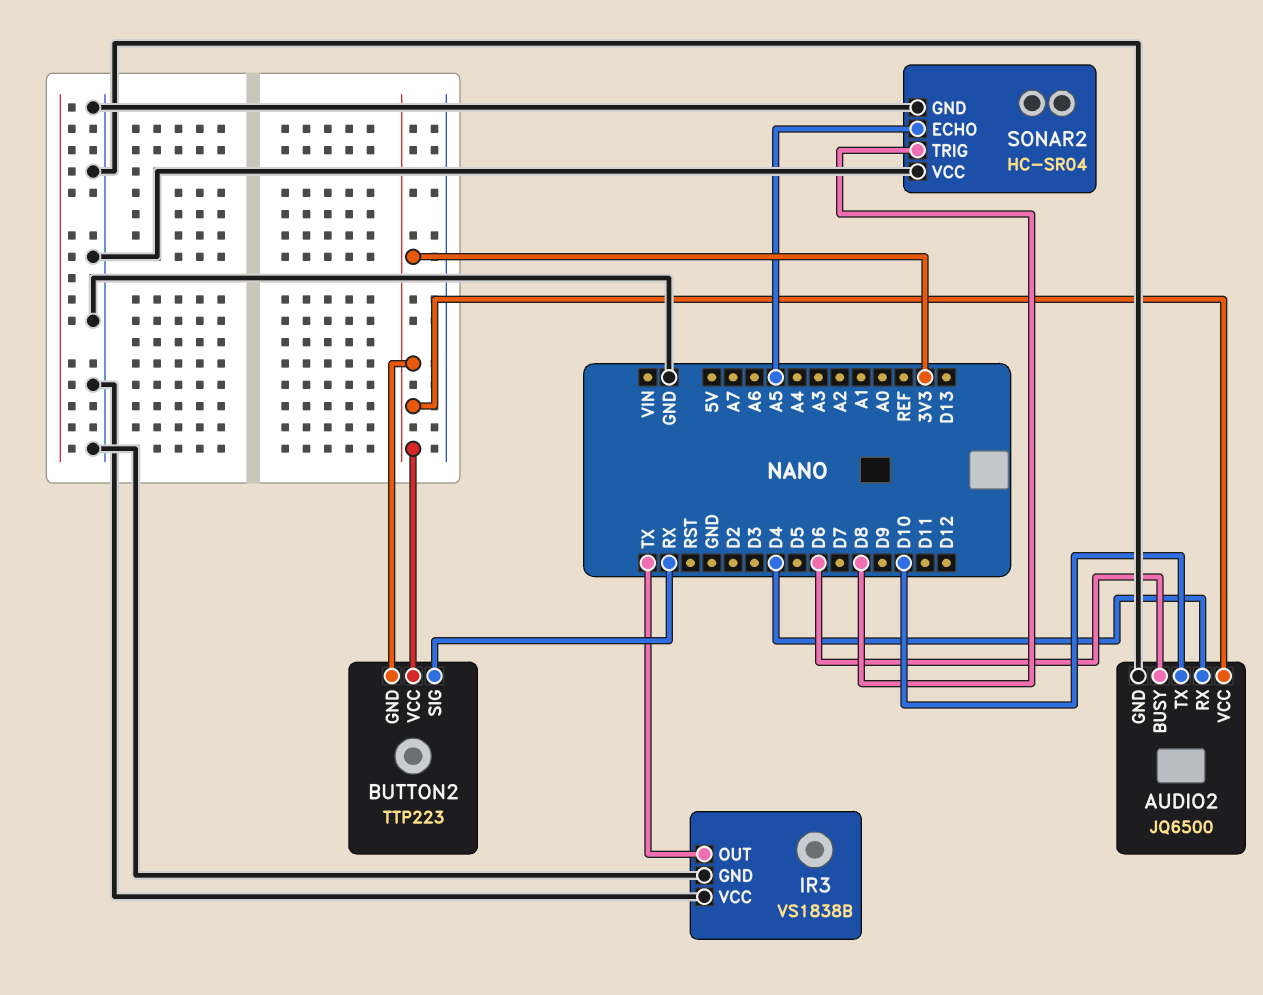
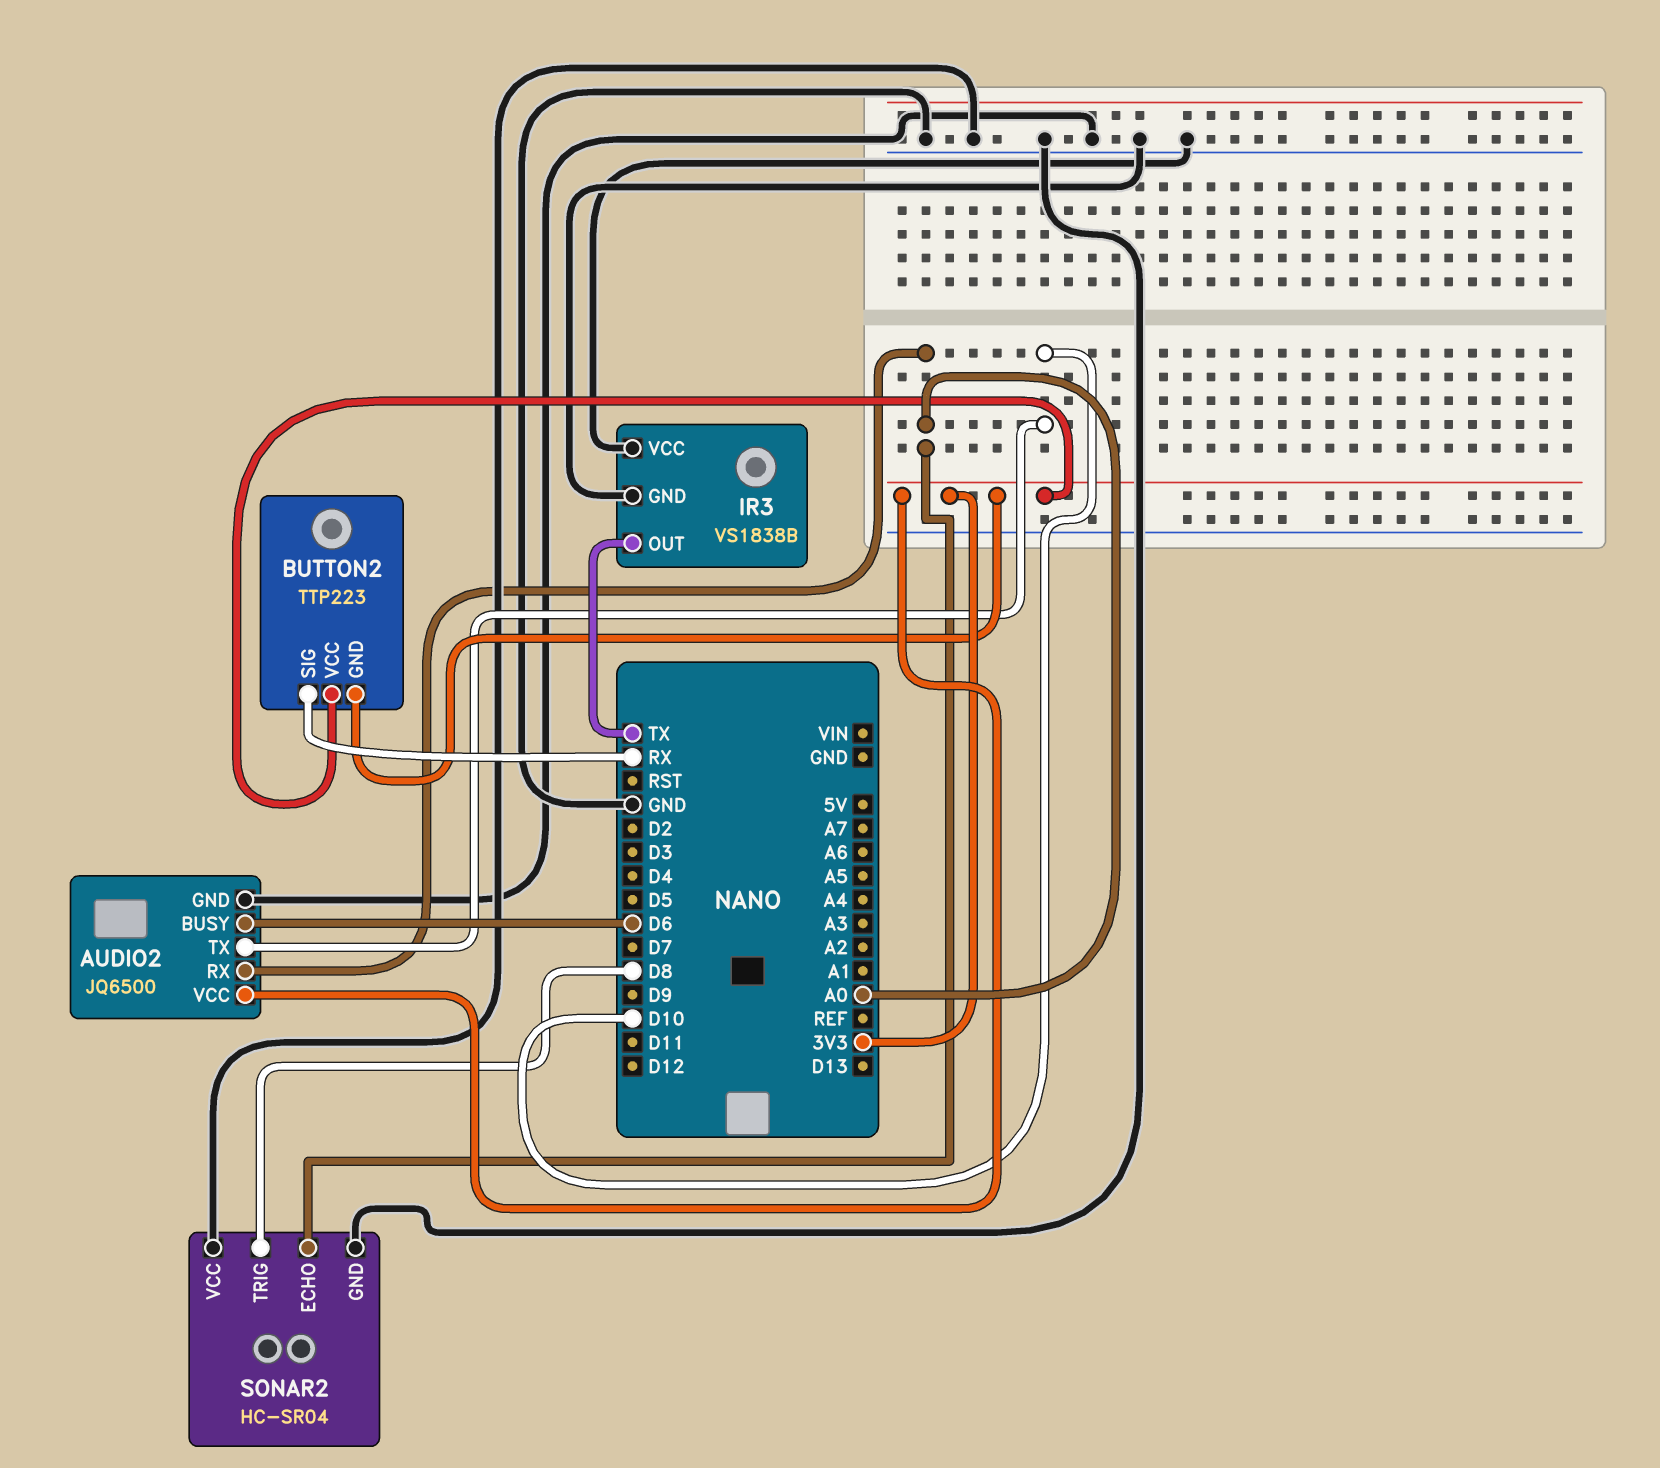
AUDIO2 pin RX: D4 -> A0
SONAR2 pin ECHO: A5 -> A0

